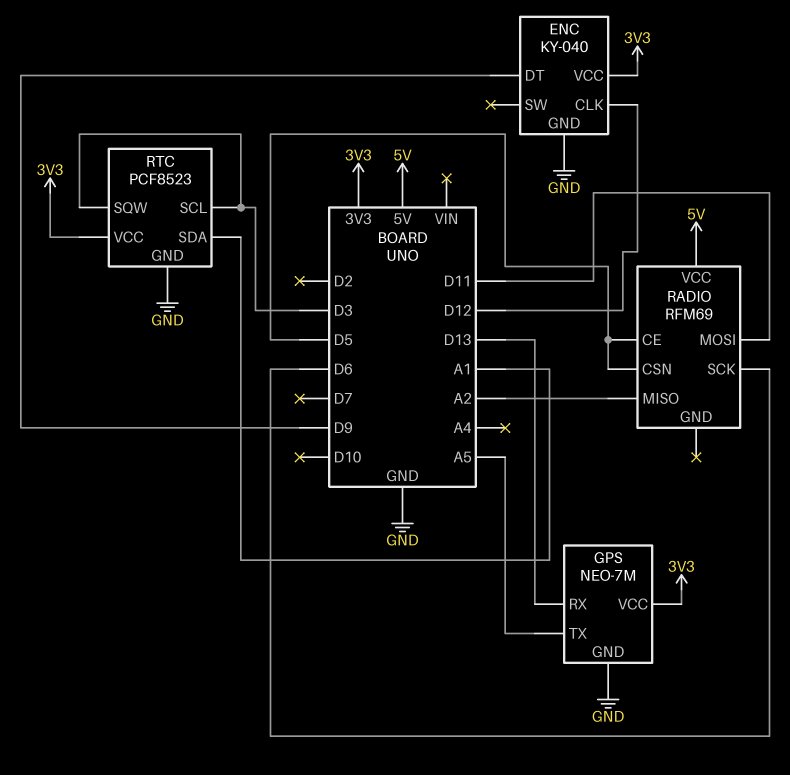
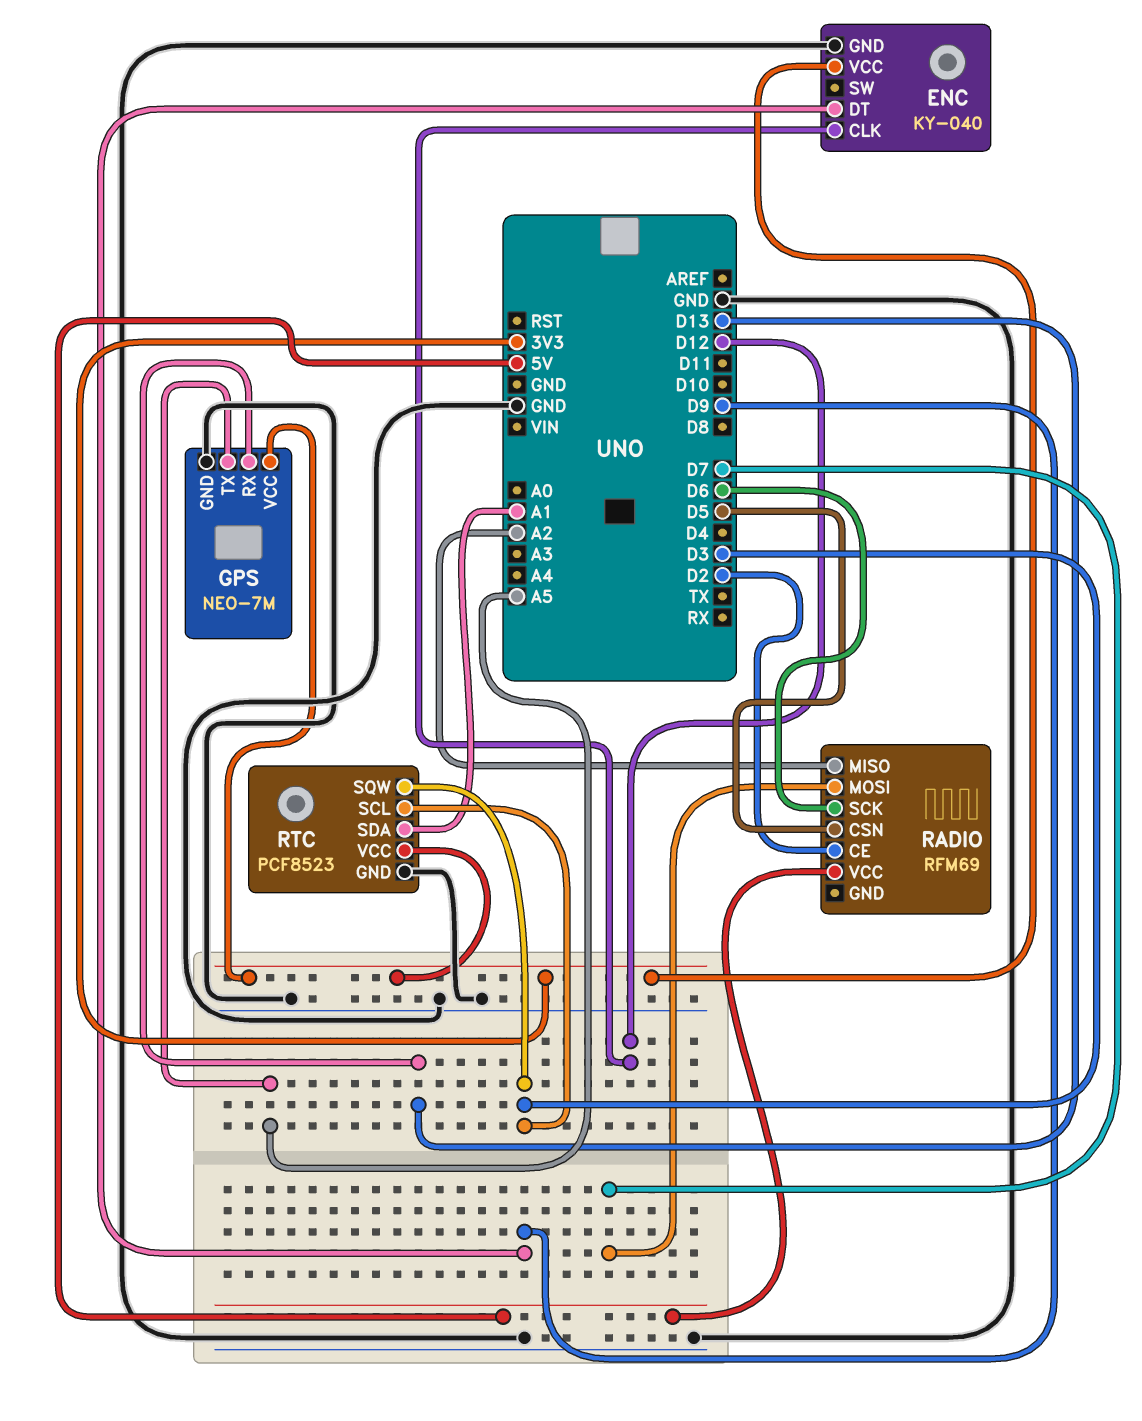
RADIO pin CE: D5 -> D2
RADIO pin MOSI: D11 -> D7

